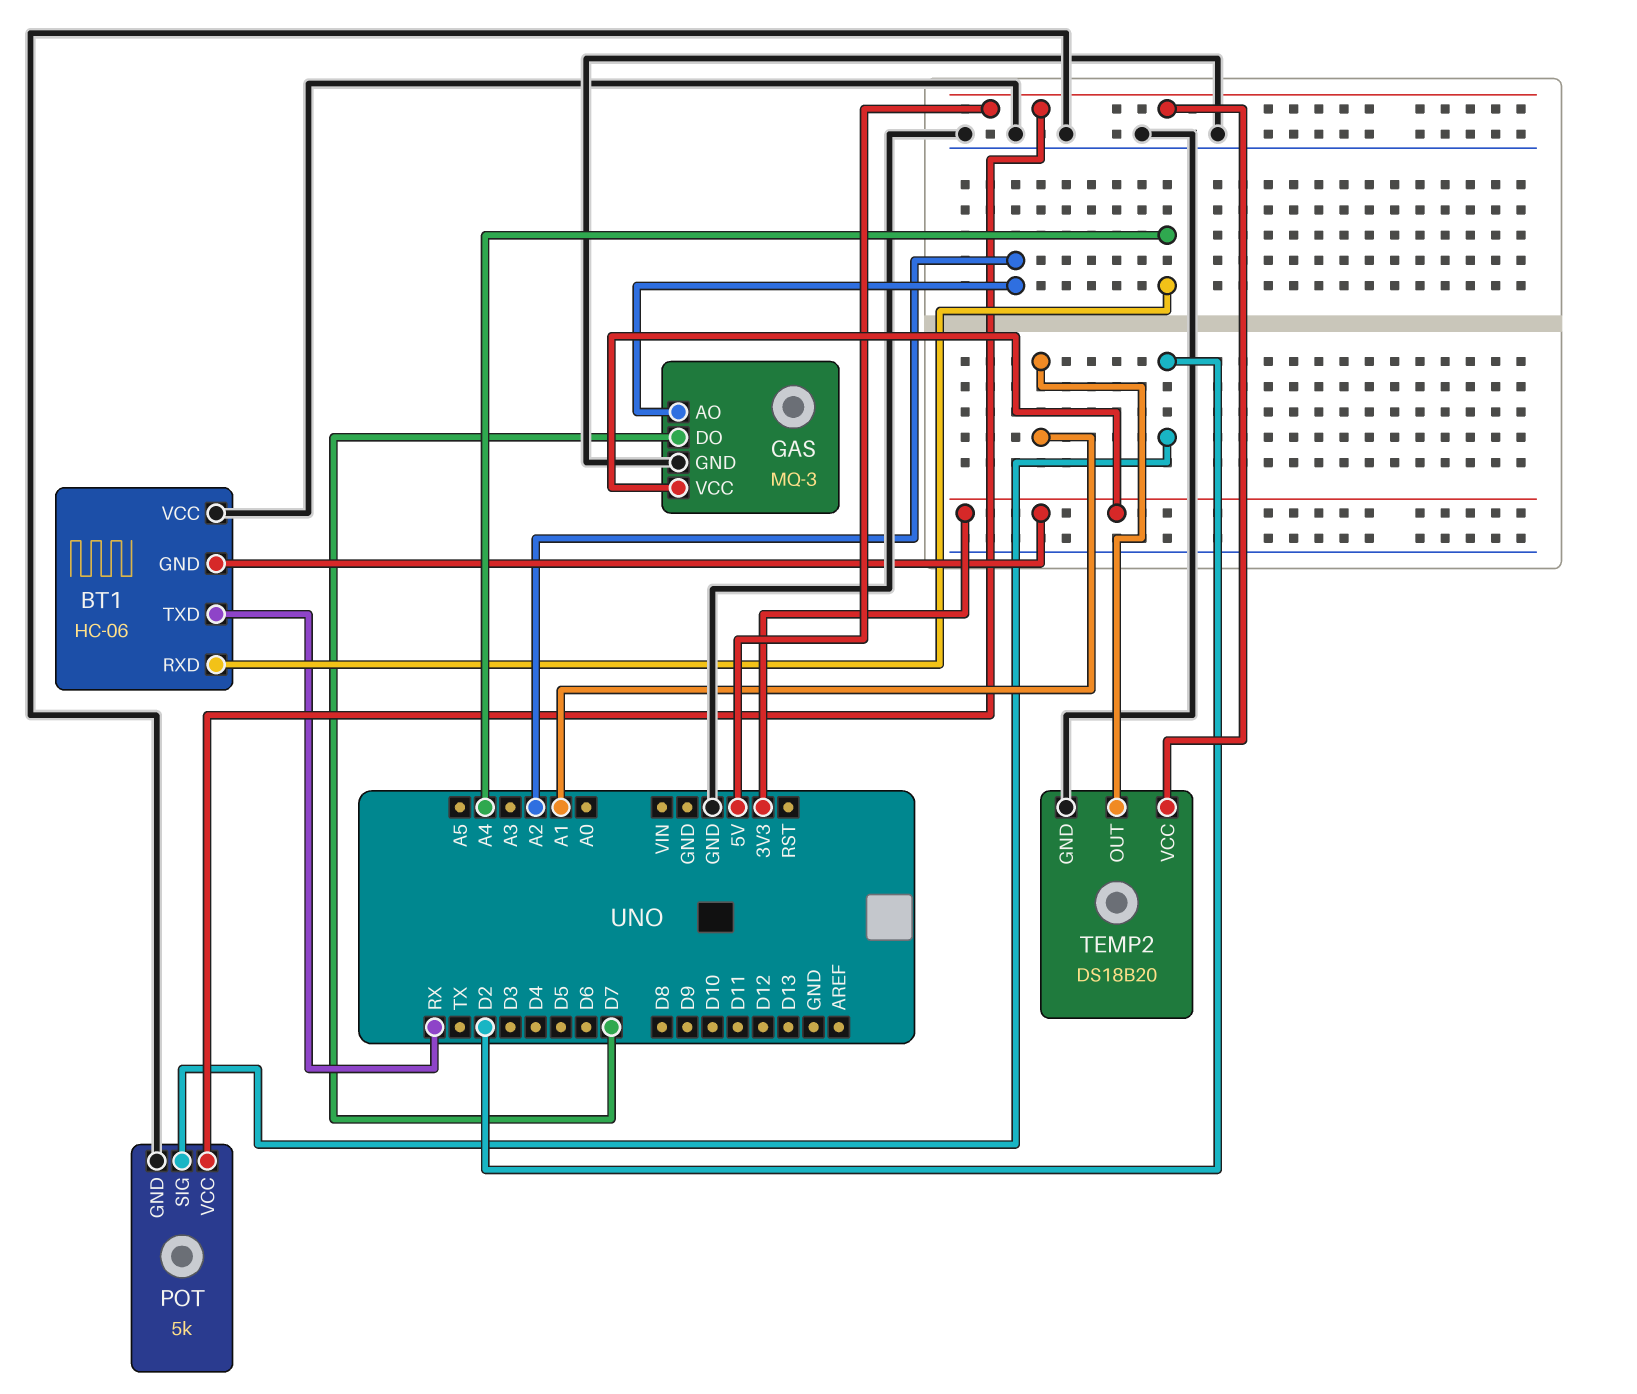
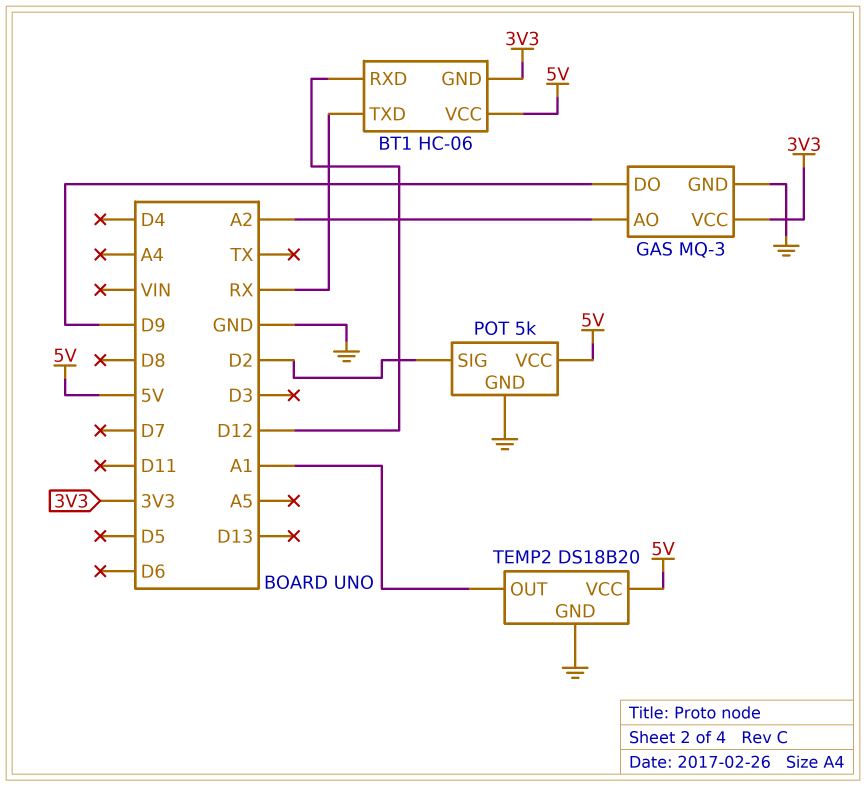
BT1 pin RXD: A4 -> D12
BT1 pin VCC: GND -> 5V
GAS pin DO: D7 -> D9

